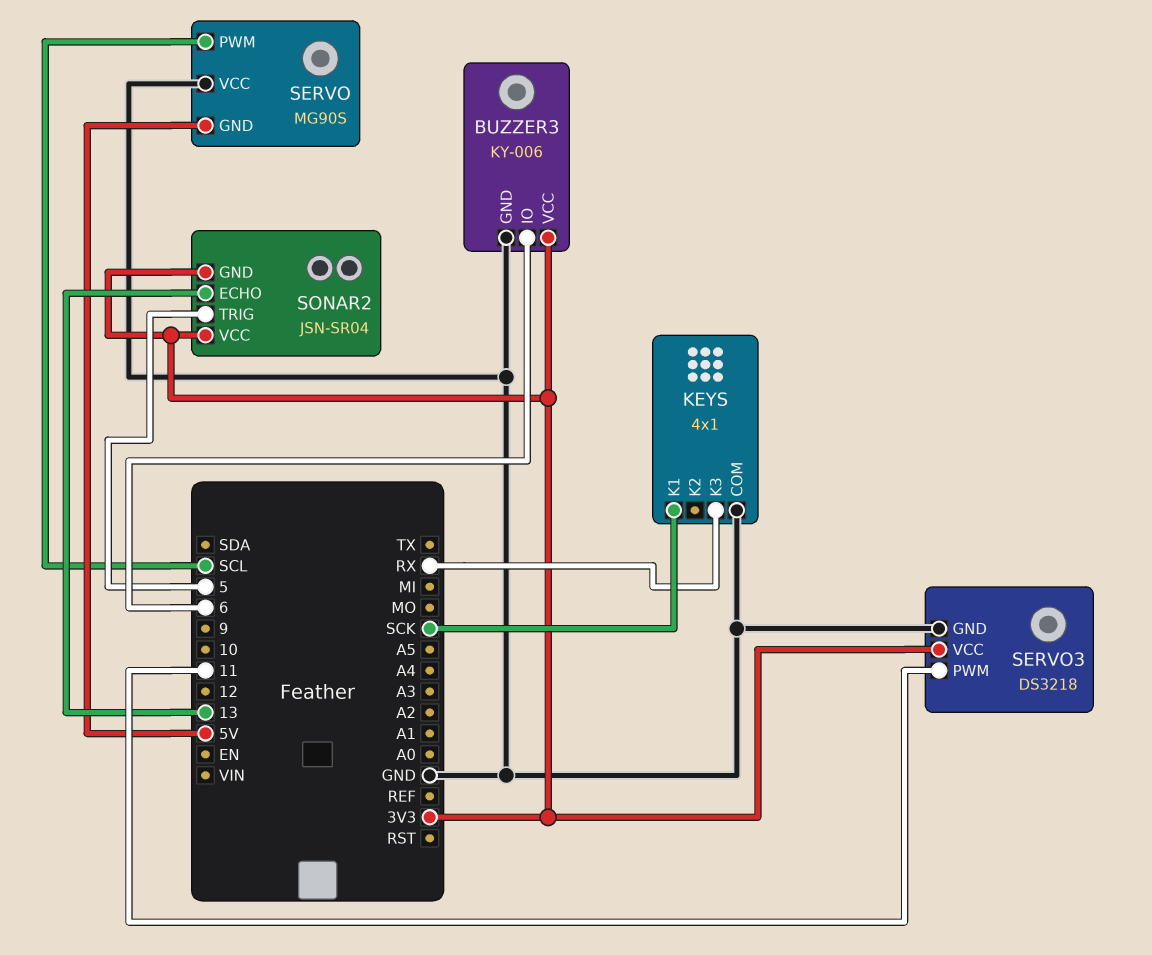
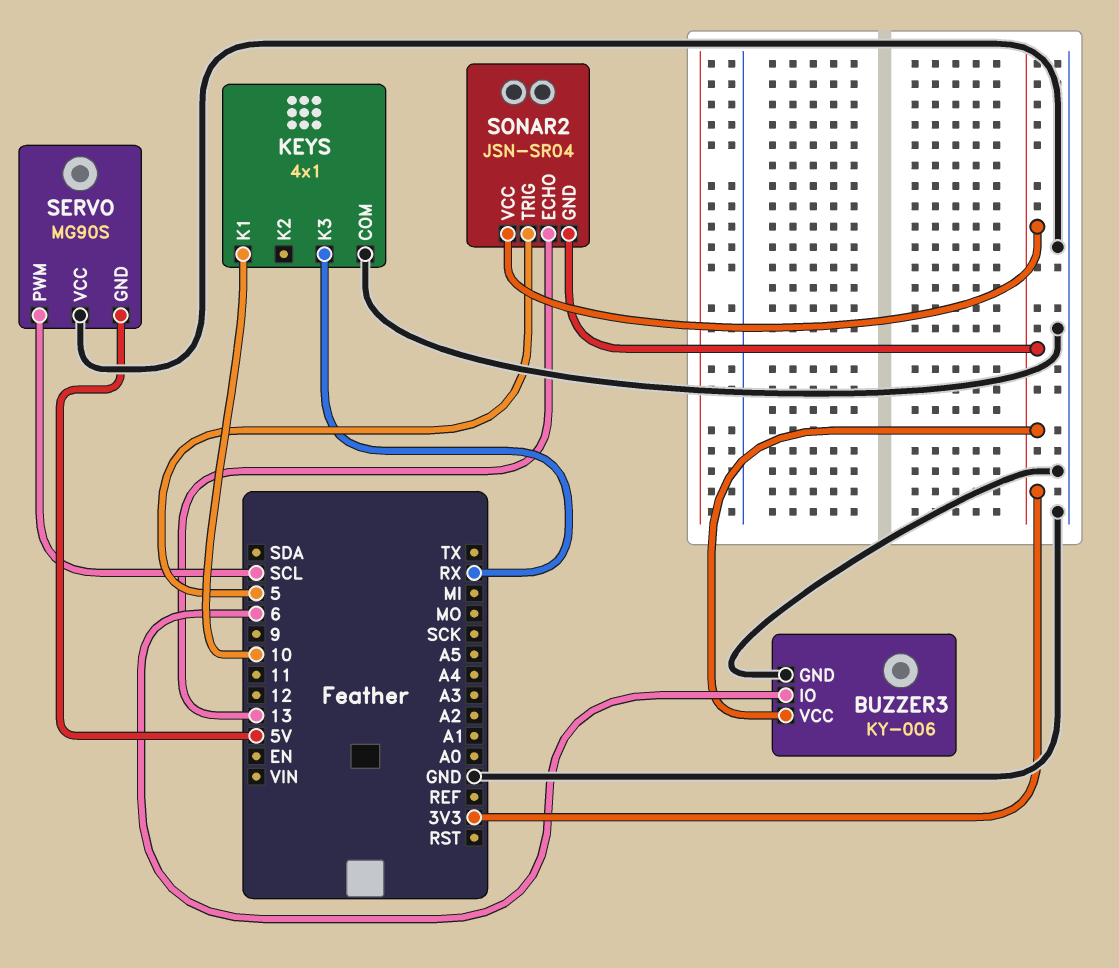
KEYS pin K1: SCK -> 10
SERVO3: DS3218 -> none
SERVO3 pin GND: GND -> none
SERVO3 pin PWM: 11 -> none
SERVO3 pin VCC: 3V3 -> none

